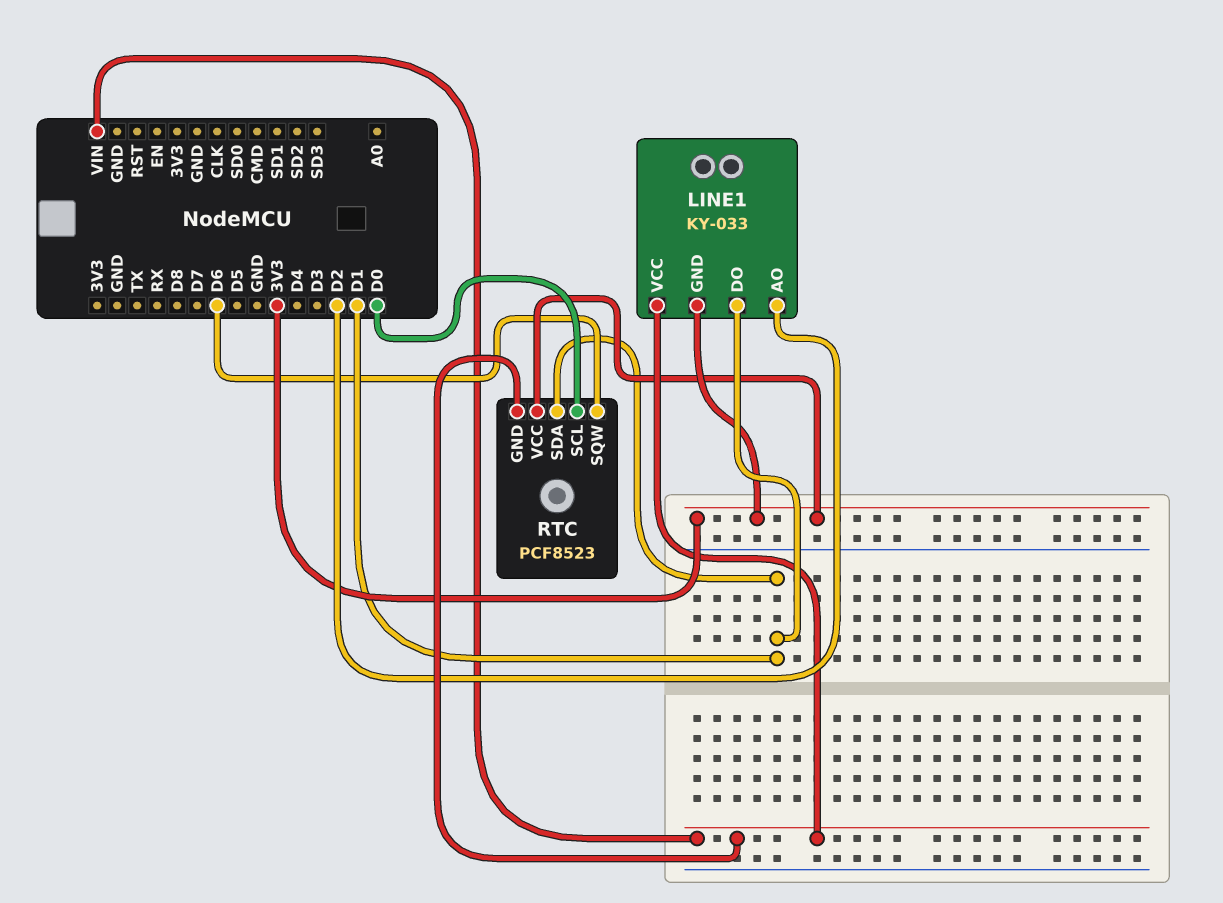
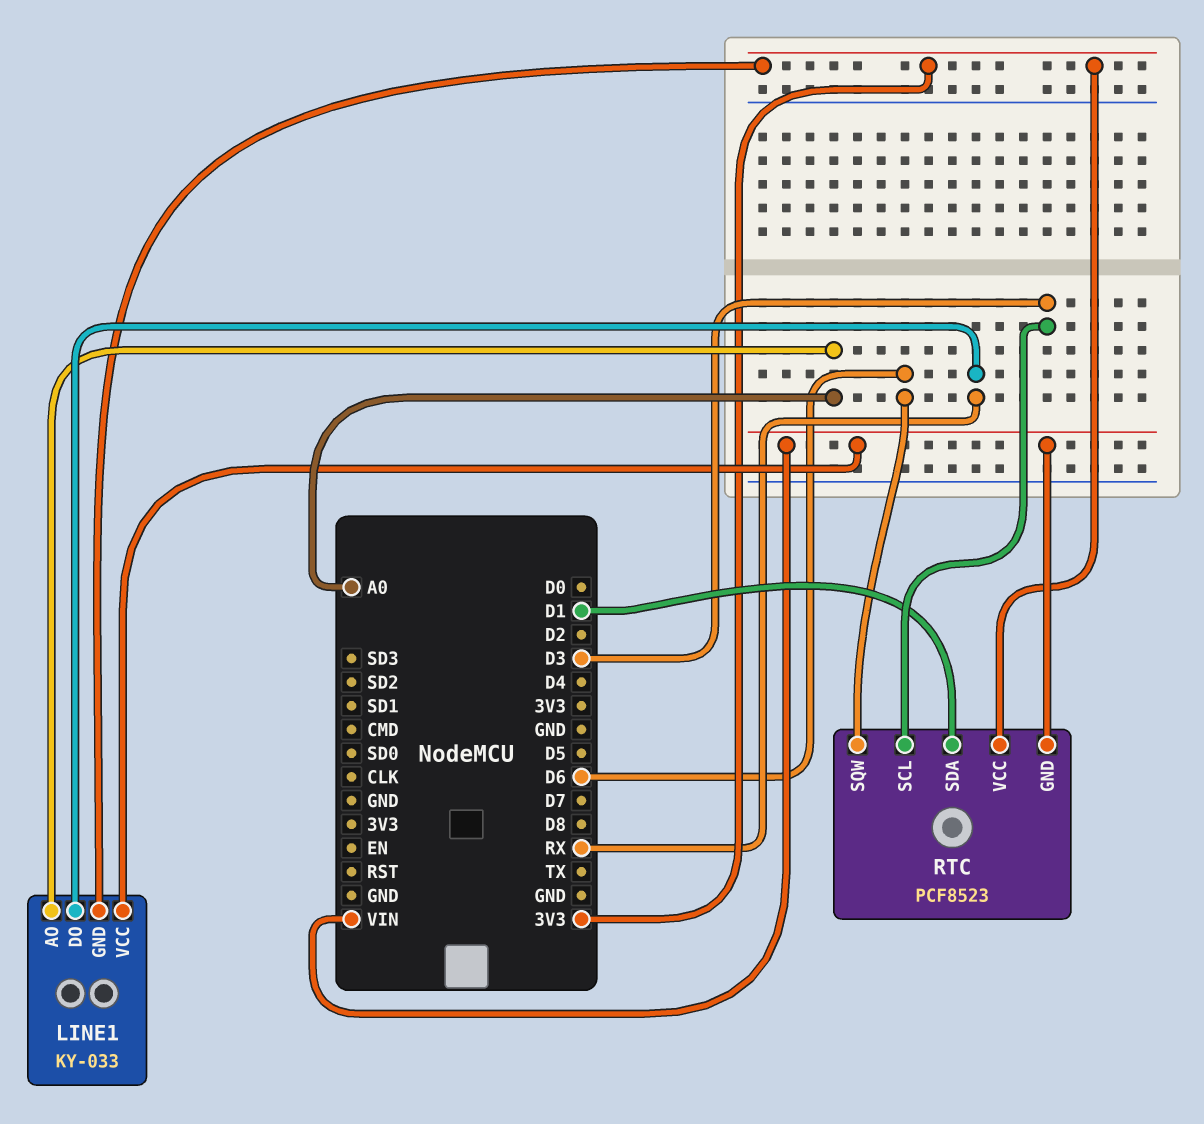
LINE1 pin AO: D2 -> A0
LINE1 pin DO: D1 -> RX
RTC pin SCL: D0 -> D3

